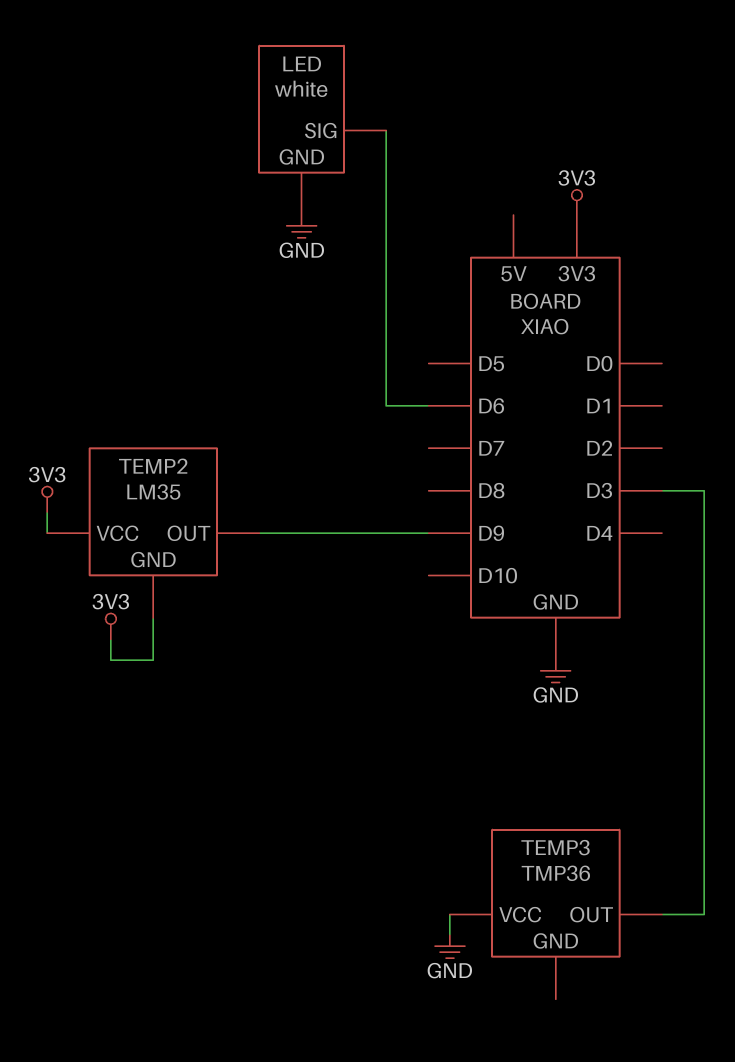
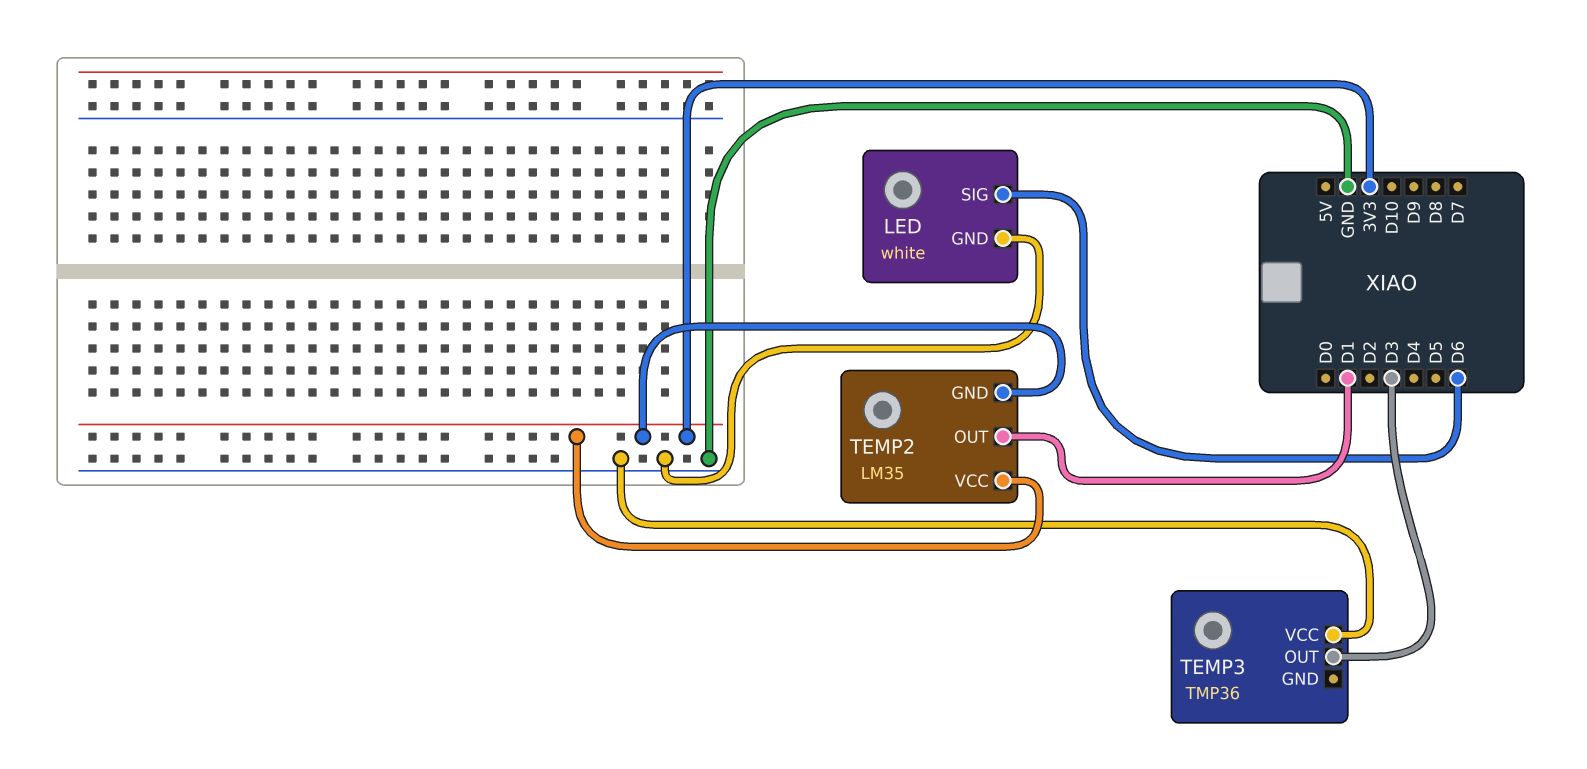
TEMP2 pin OUT: D9 -> D1

